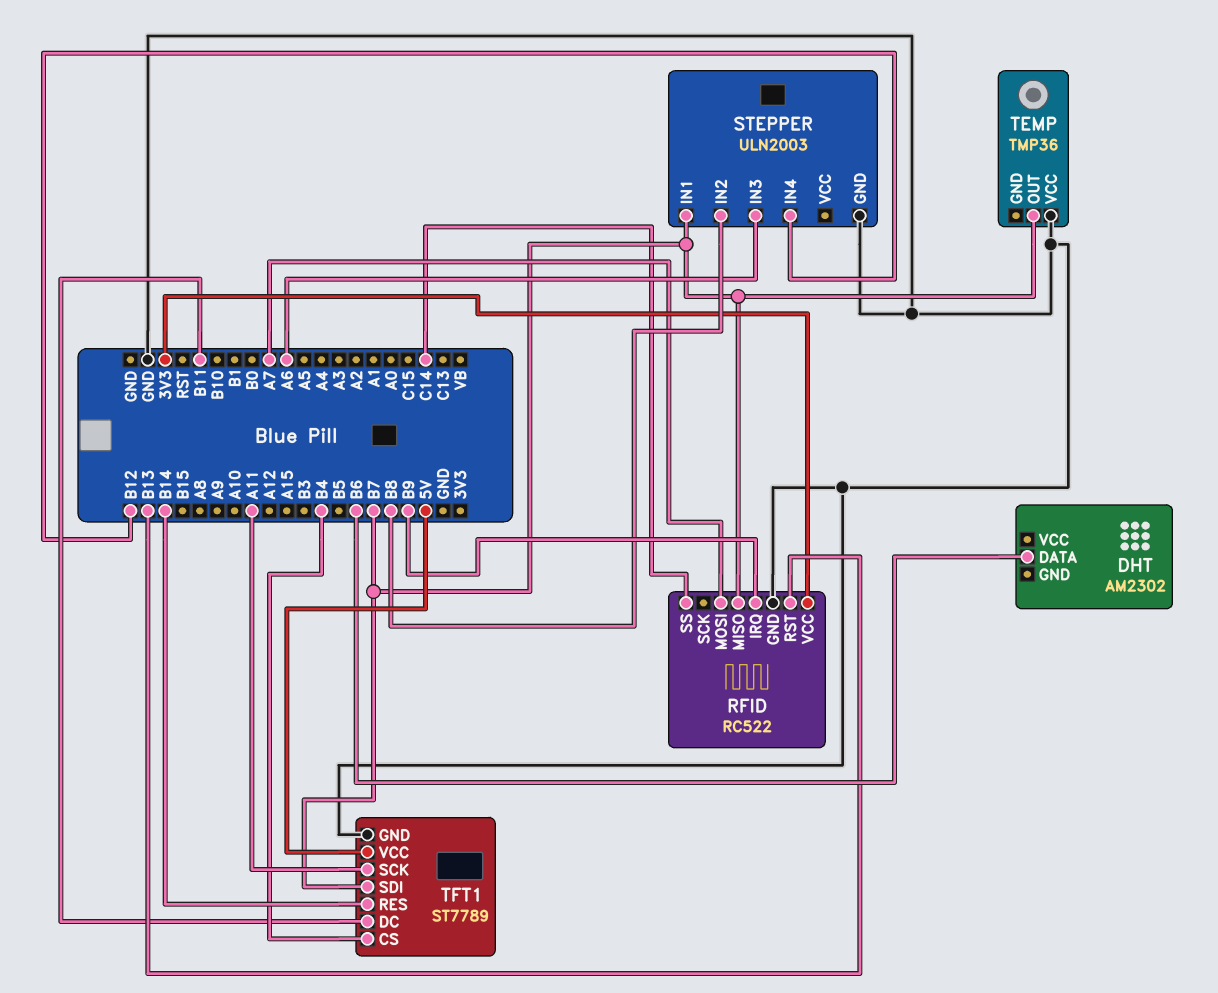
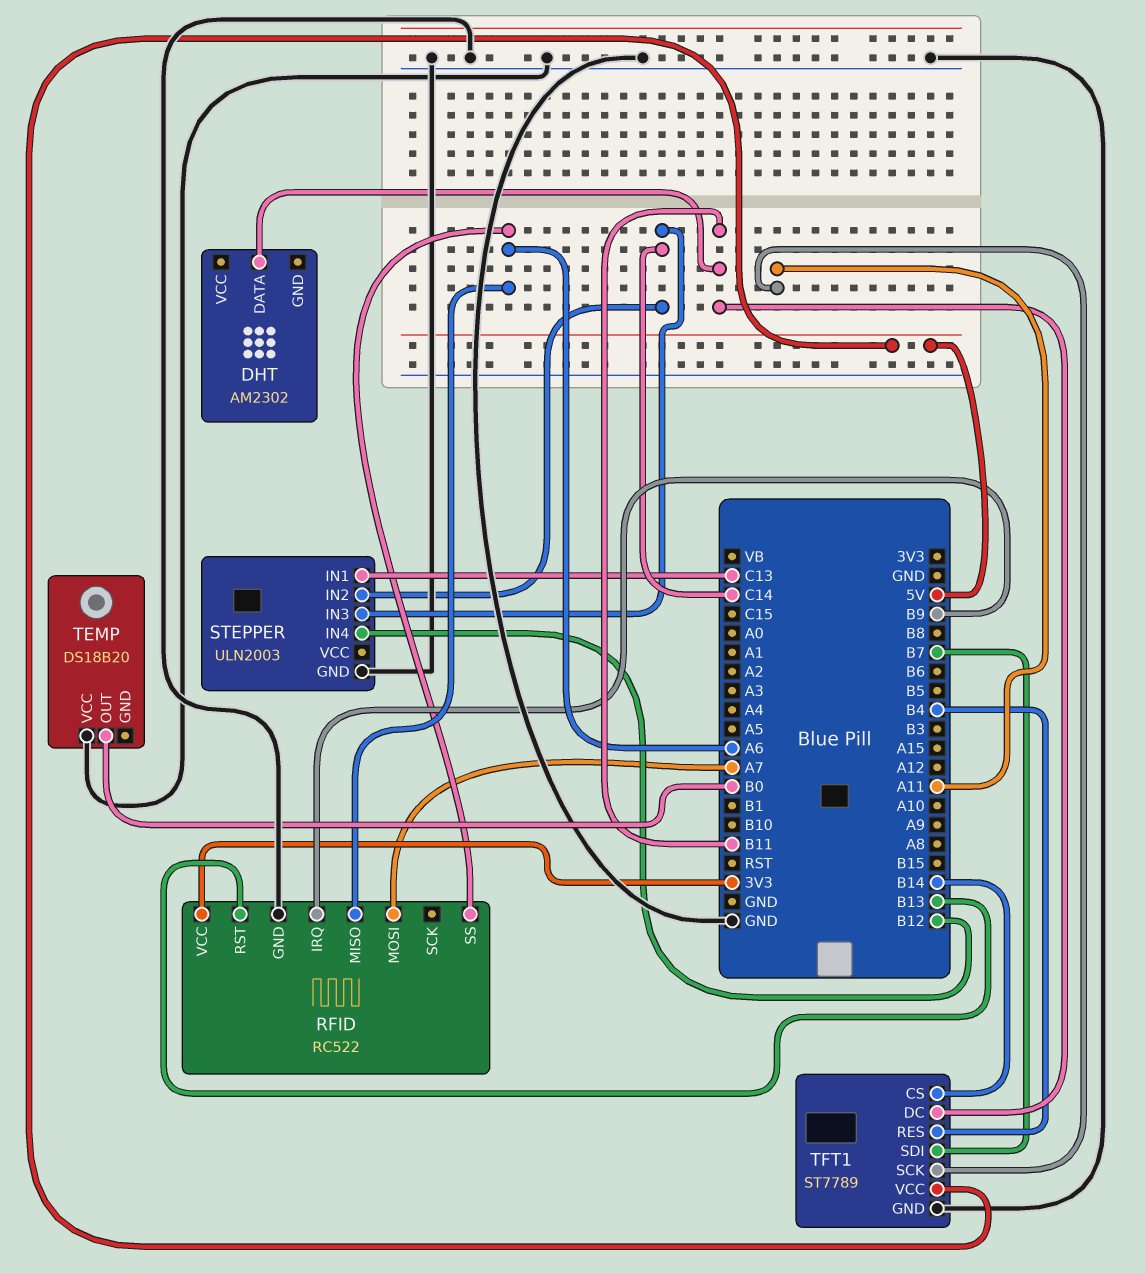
DHT pin DATA: B6 -> B11
RFID pin MISO: B7 -> A6
RFID pin SS: C14 -> A6
STEPPER pin IN1: B7 -> C13
STEPPER pin IN2: B8 -> C14
STEPPER pin IN3: A6 -> C14
TEMP: TMP36 -> DS18B20
TEMP pin OUT: B7 -> B0
TFT1 pin CS: B4 -> B14
TFT1 pin RES: B14 -> B4

